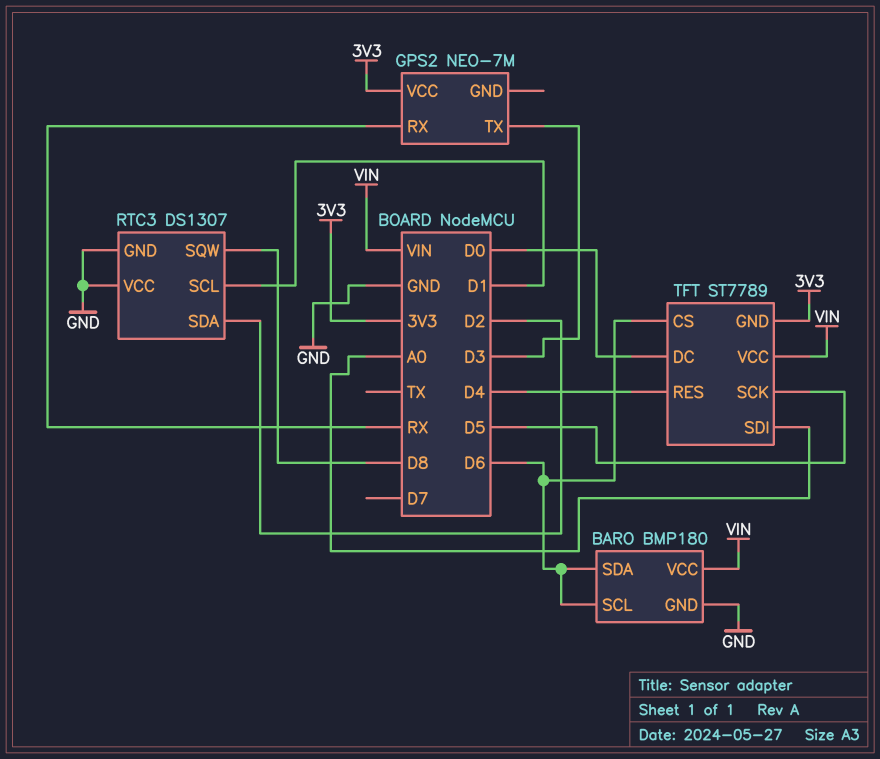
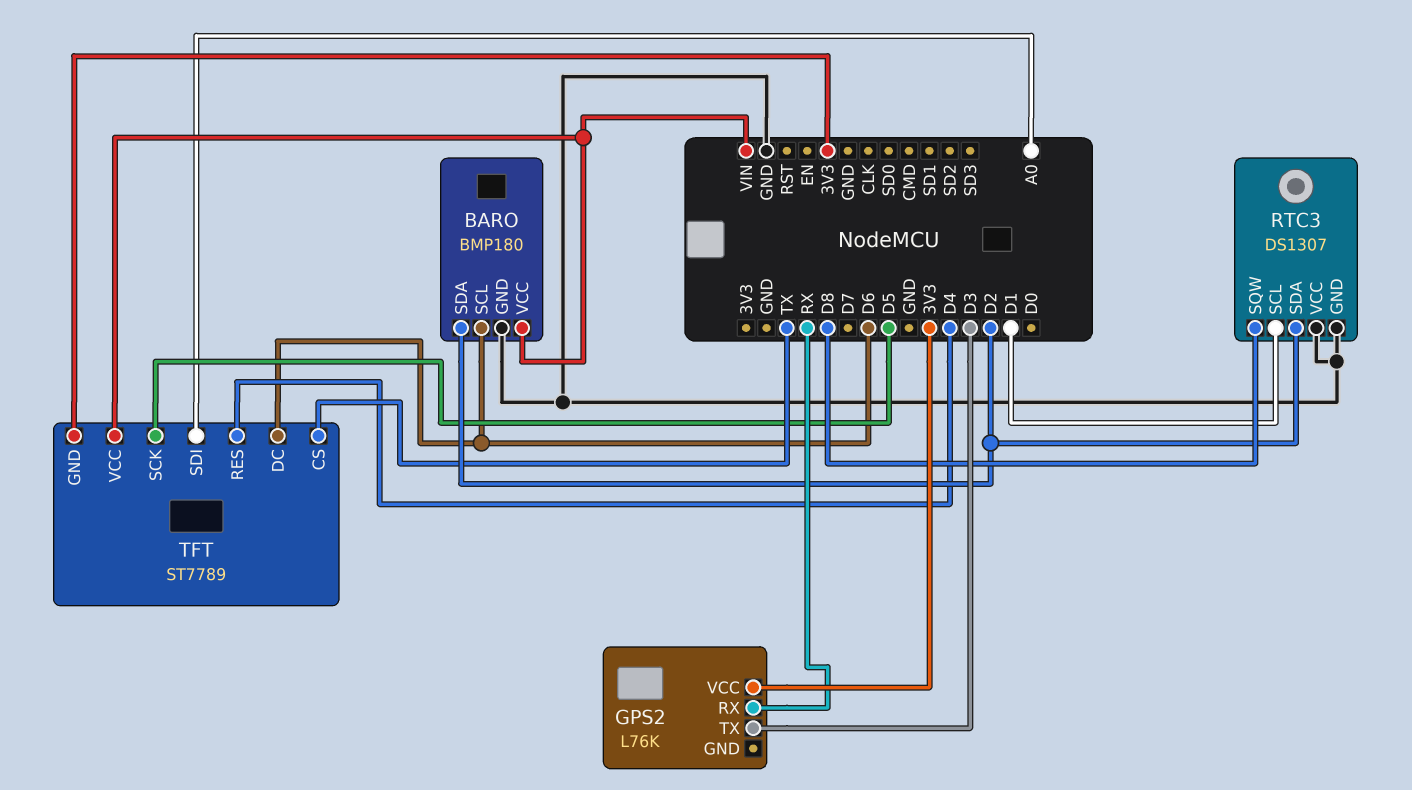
BARO pin SDA: D6 -> D2
GPS2: NEO-7M -> L76K
TFT pin CS: D6 -> TX
TFT pin DC: D0 -> D6

